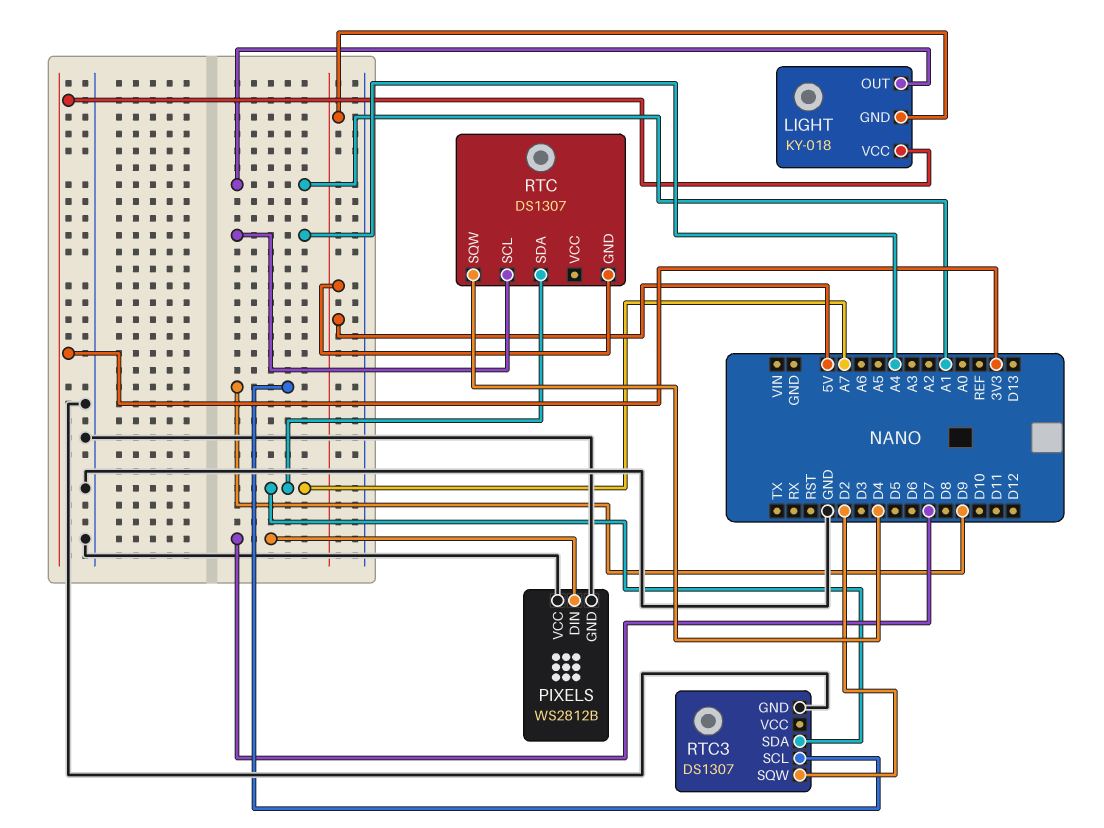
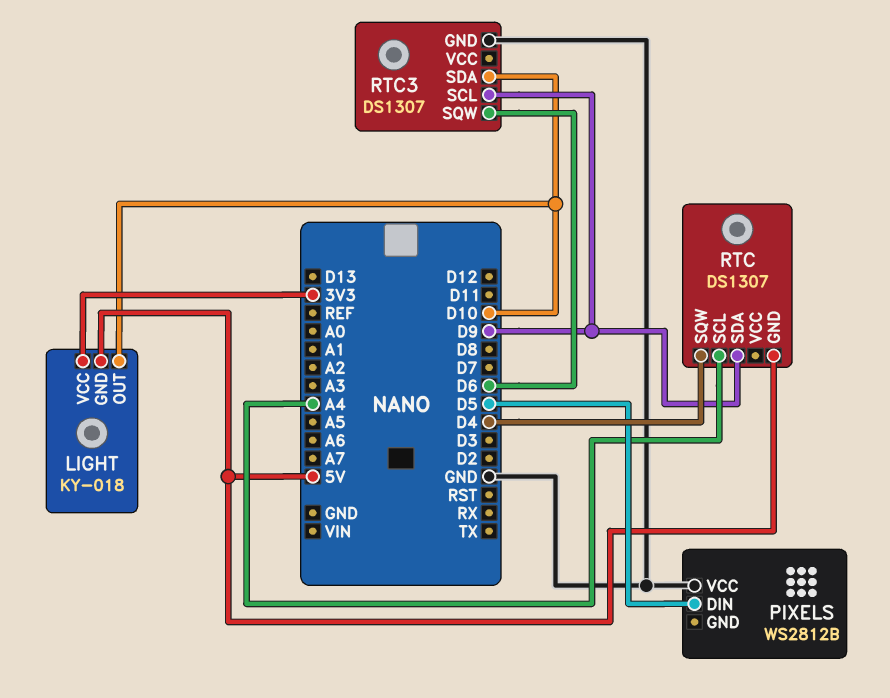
LIGHT pin OUT: A1 -> D10
PIXELS pin DIN: D7 -> D5
PIXELS pin GND: GND -> none
RTC pin SDA: A7 -> D9
RTC3 pin SDA: A7 -> D10
RTC3 pin SQW: D2 -> D6

